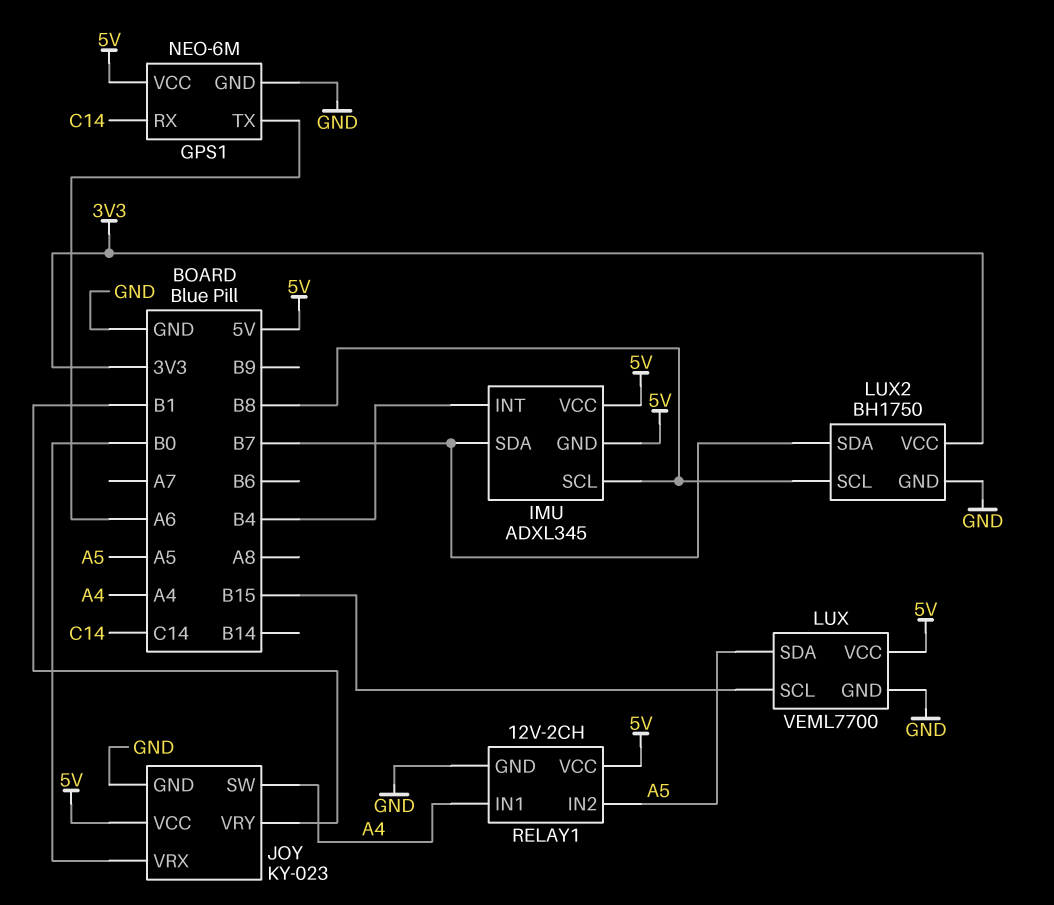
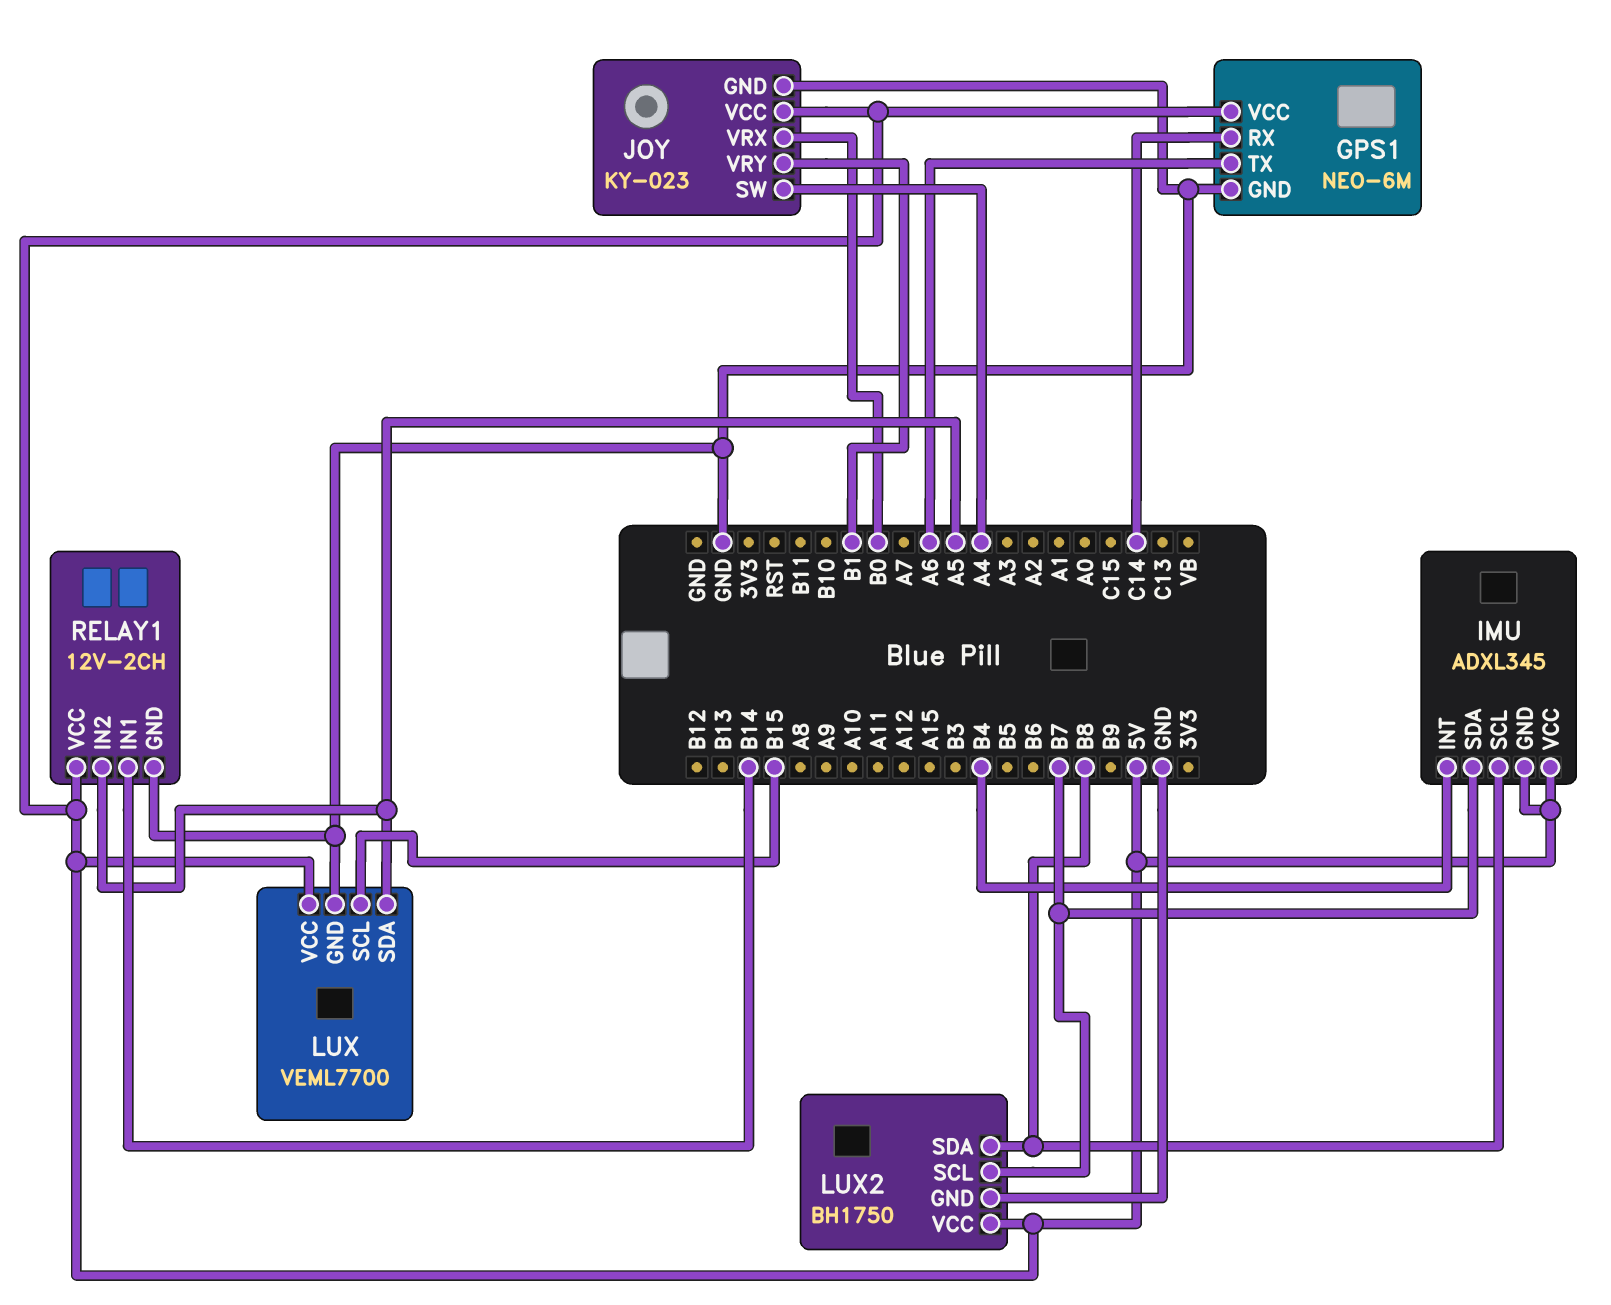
LUX2 pin SCL: B8 -> B7
LUX2 pin SDA: B7 -> B8
LUX2 pin VCC: 3V3 -> 5V
RELAY1 pin IN1: A4 -> B14

